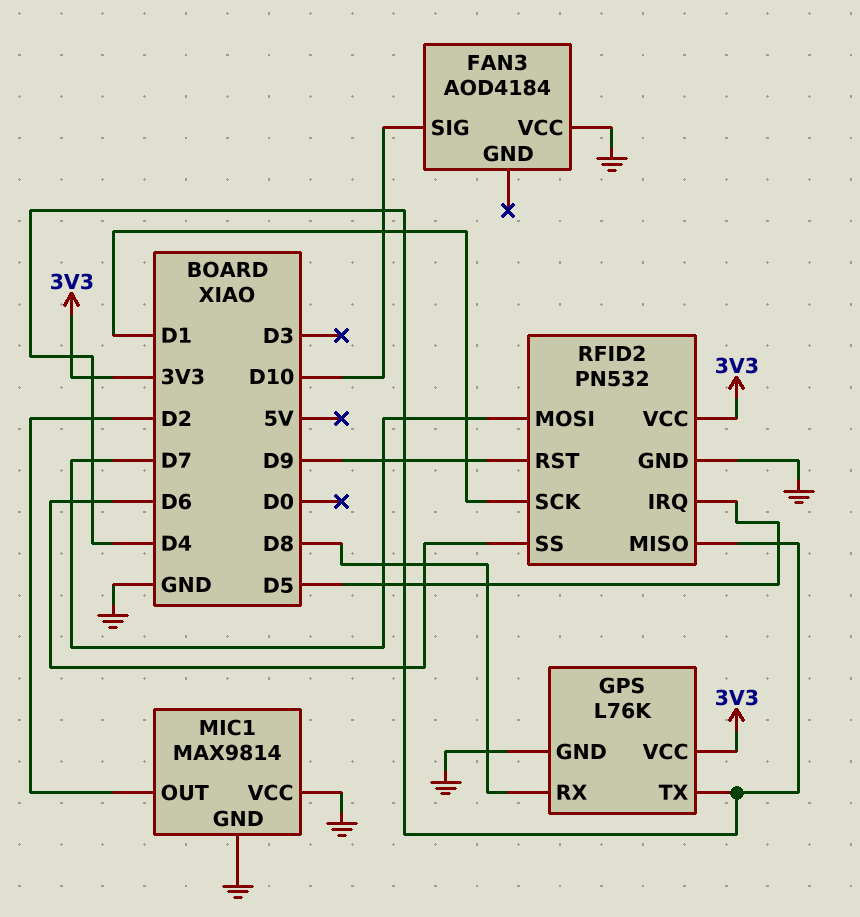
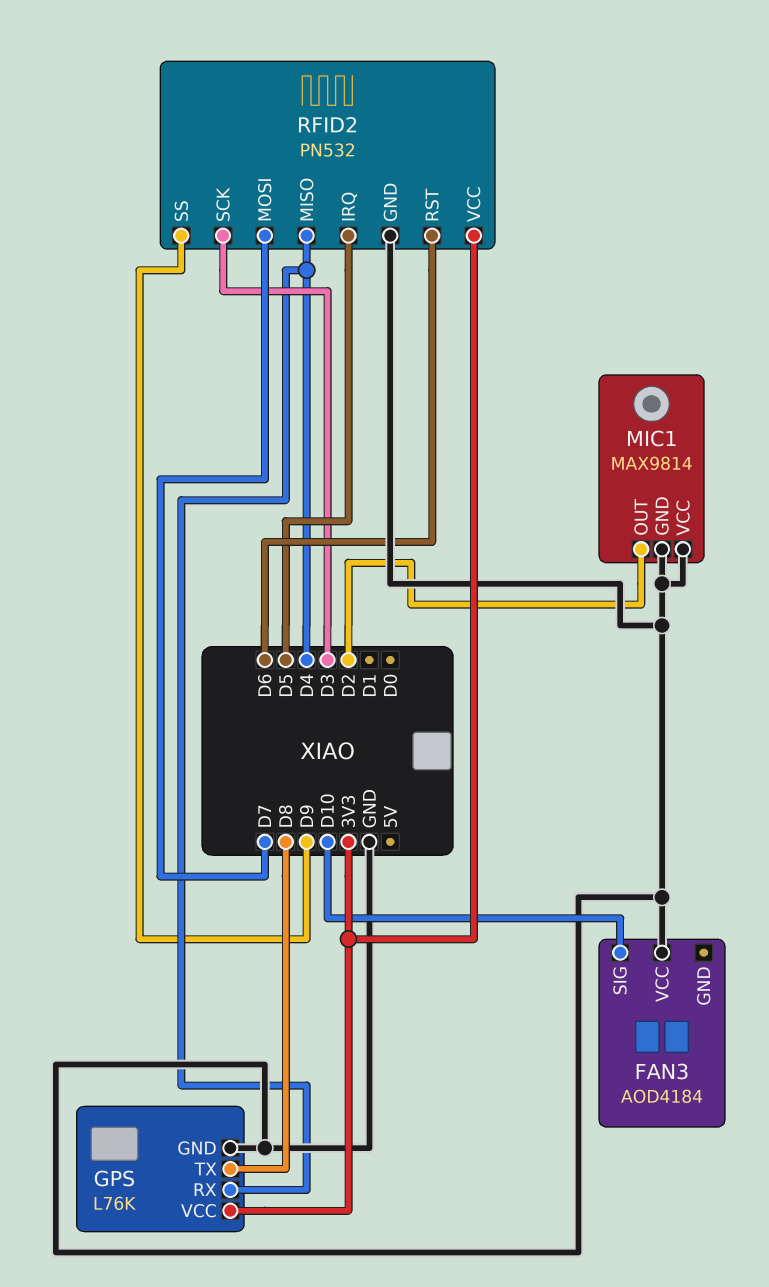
GPS pin RX: D8 -> D4
GPS pin TX: D4 -> D8
RFID2 pin RST: D9 -> D6
RFID2 pin SCK: D1 -> D3
RFID2 pin SS: D6 -> D9

